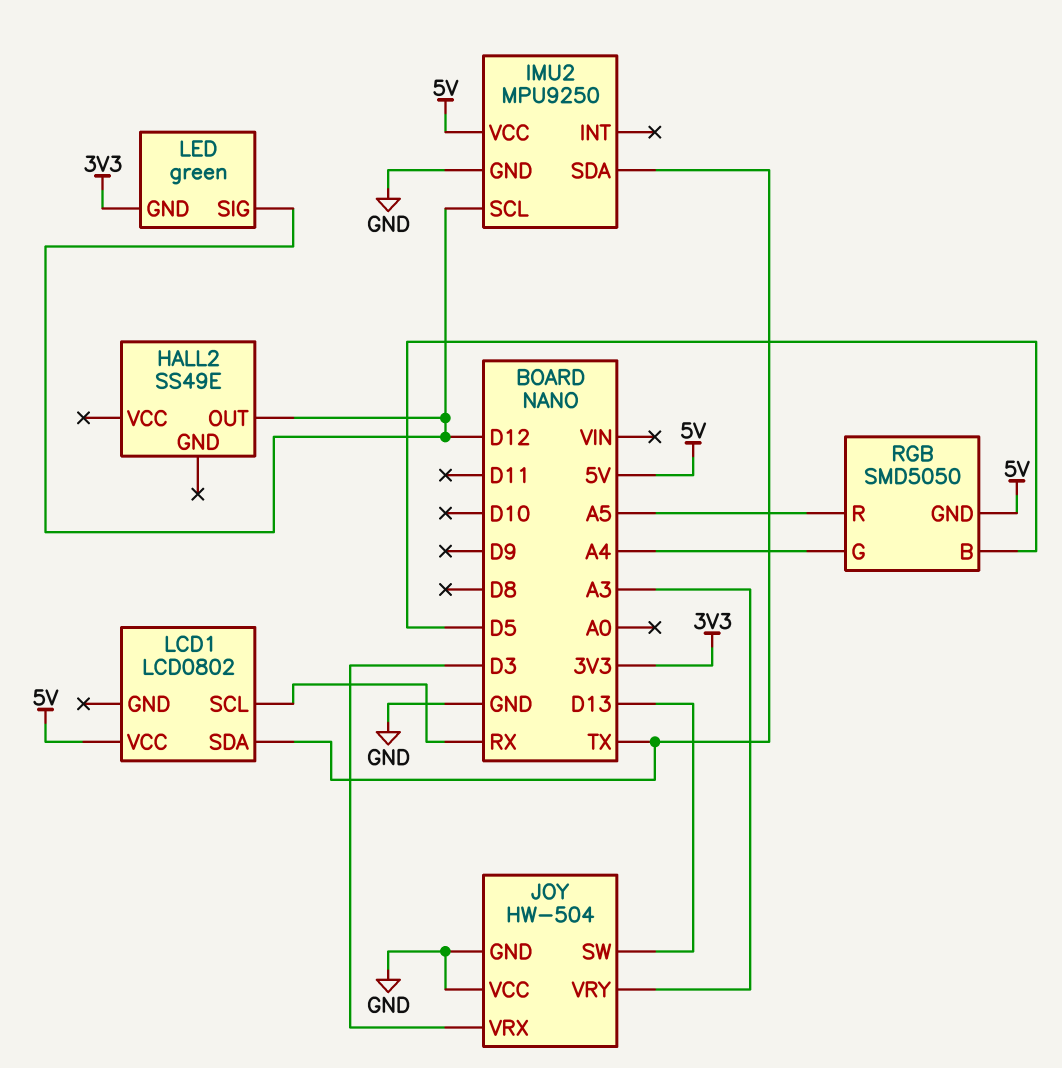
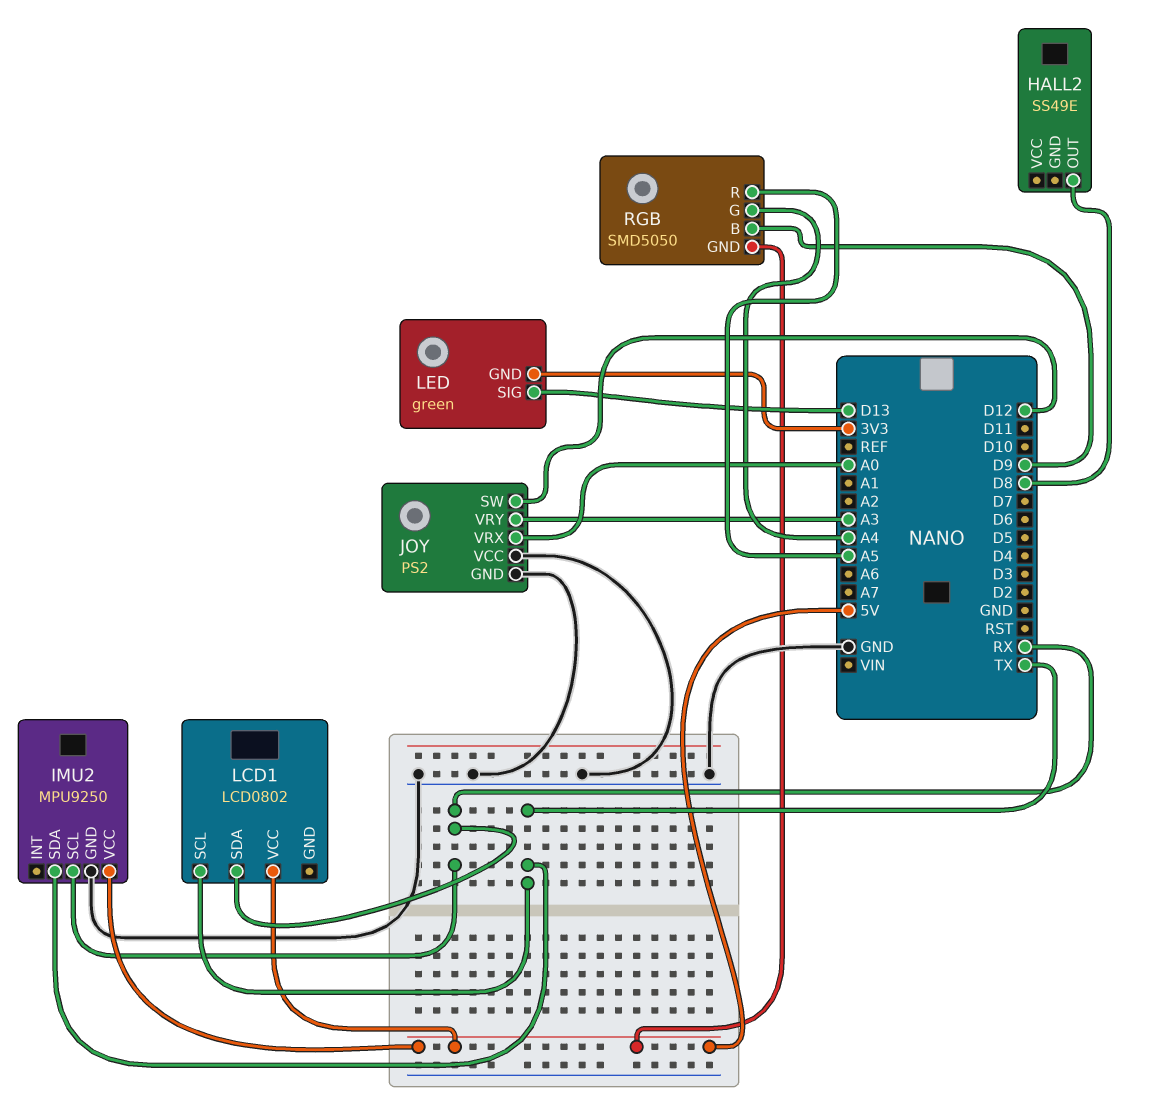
HALL2 pin OUT: D12 -> D8
IMU2 pin SCL: D12 -> RX
JOY: HW-504 -> PS2
JOY pin SW: D13 -> D12
JOY pin VRX: D3 -> A0
LCD1 pin SCL: RX -> TX
LCD1 pin SDA: TX -> RX
LED pin SIG: D12 -> D13
RGB pin B: D5 -> D9

